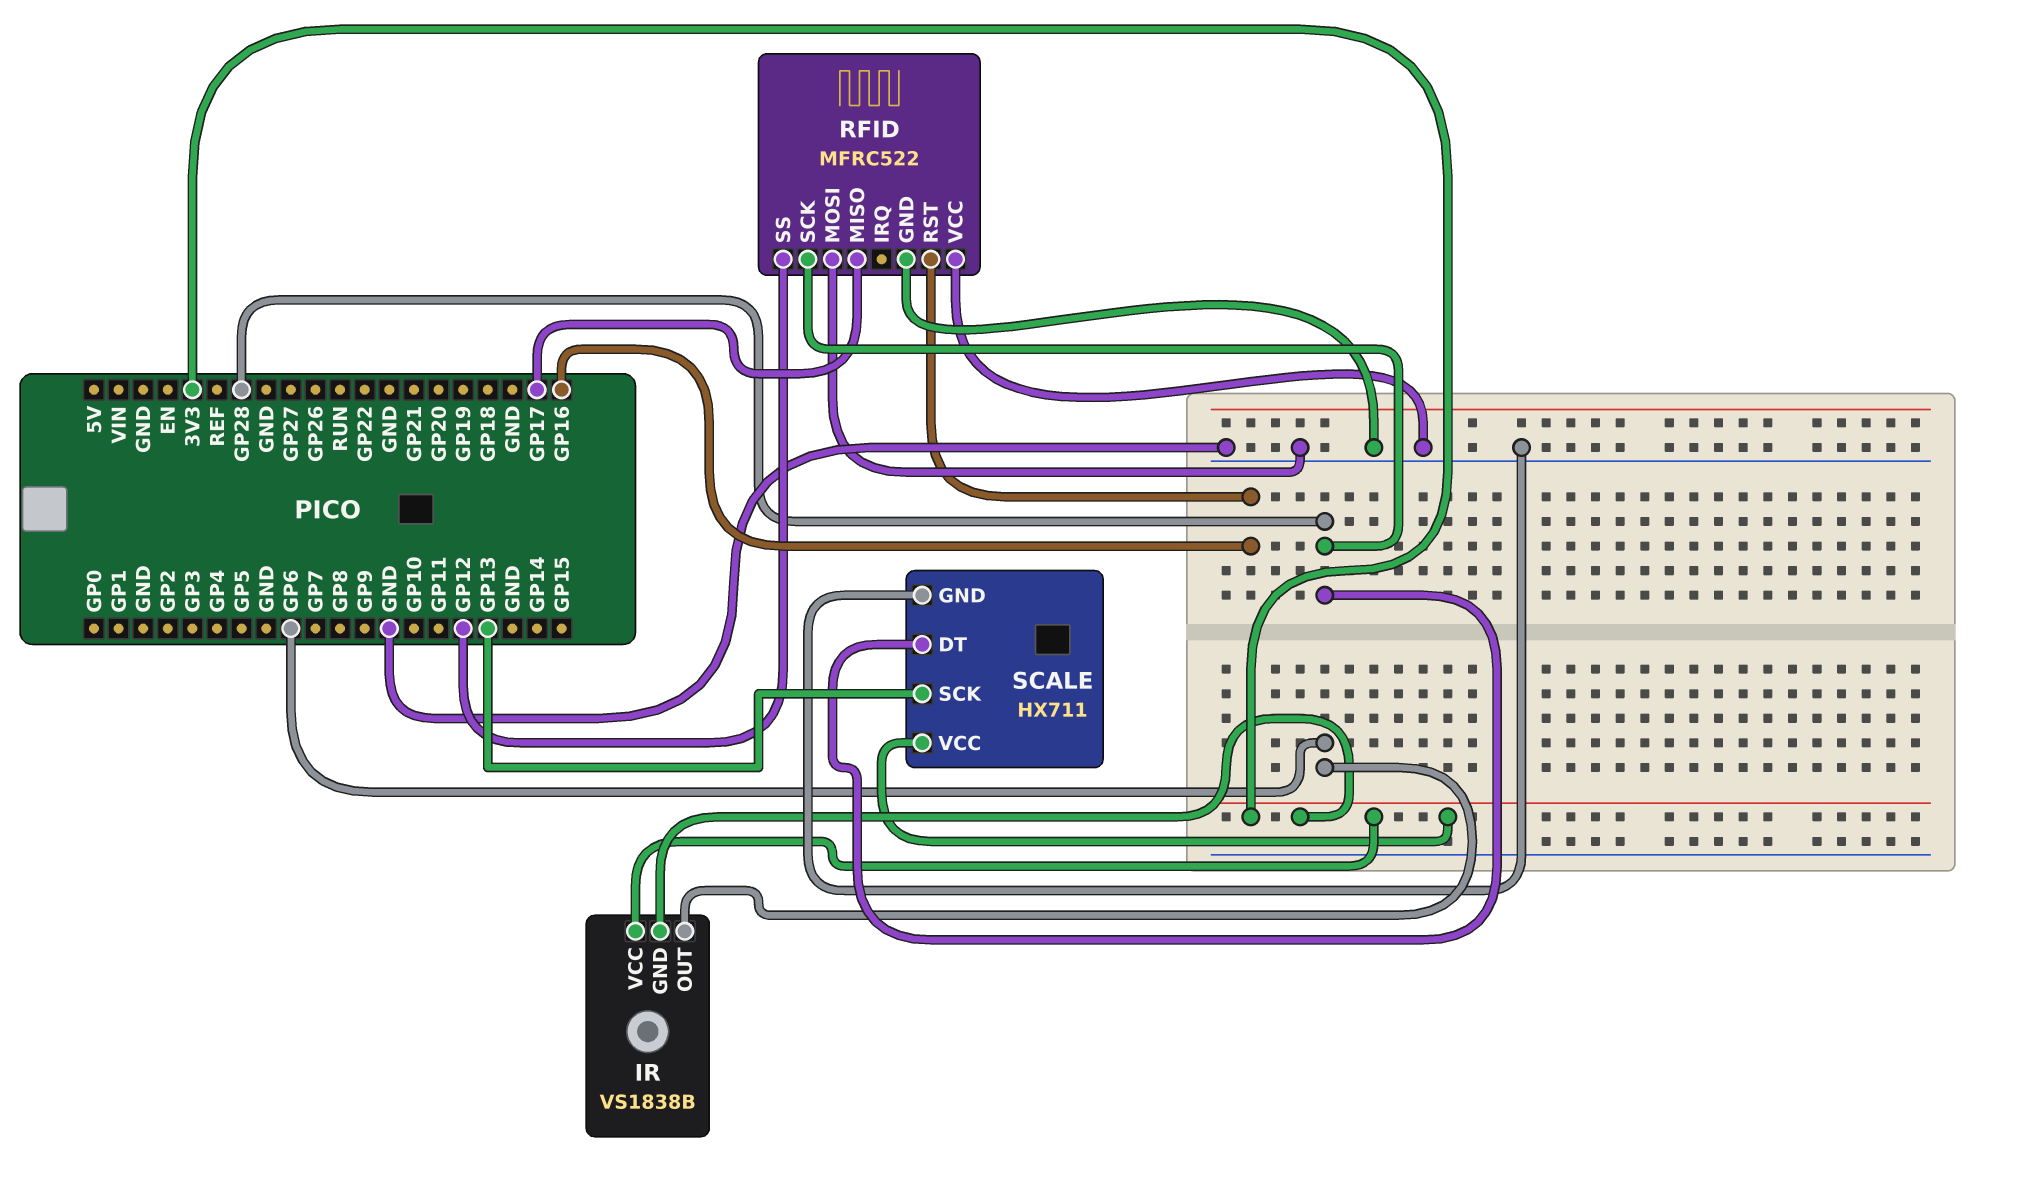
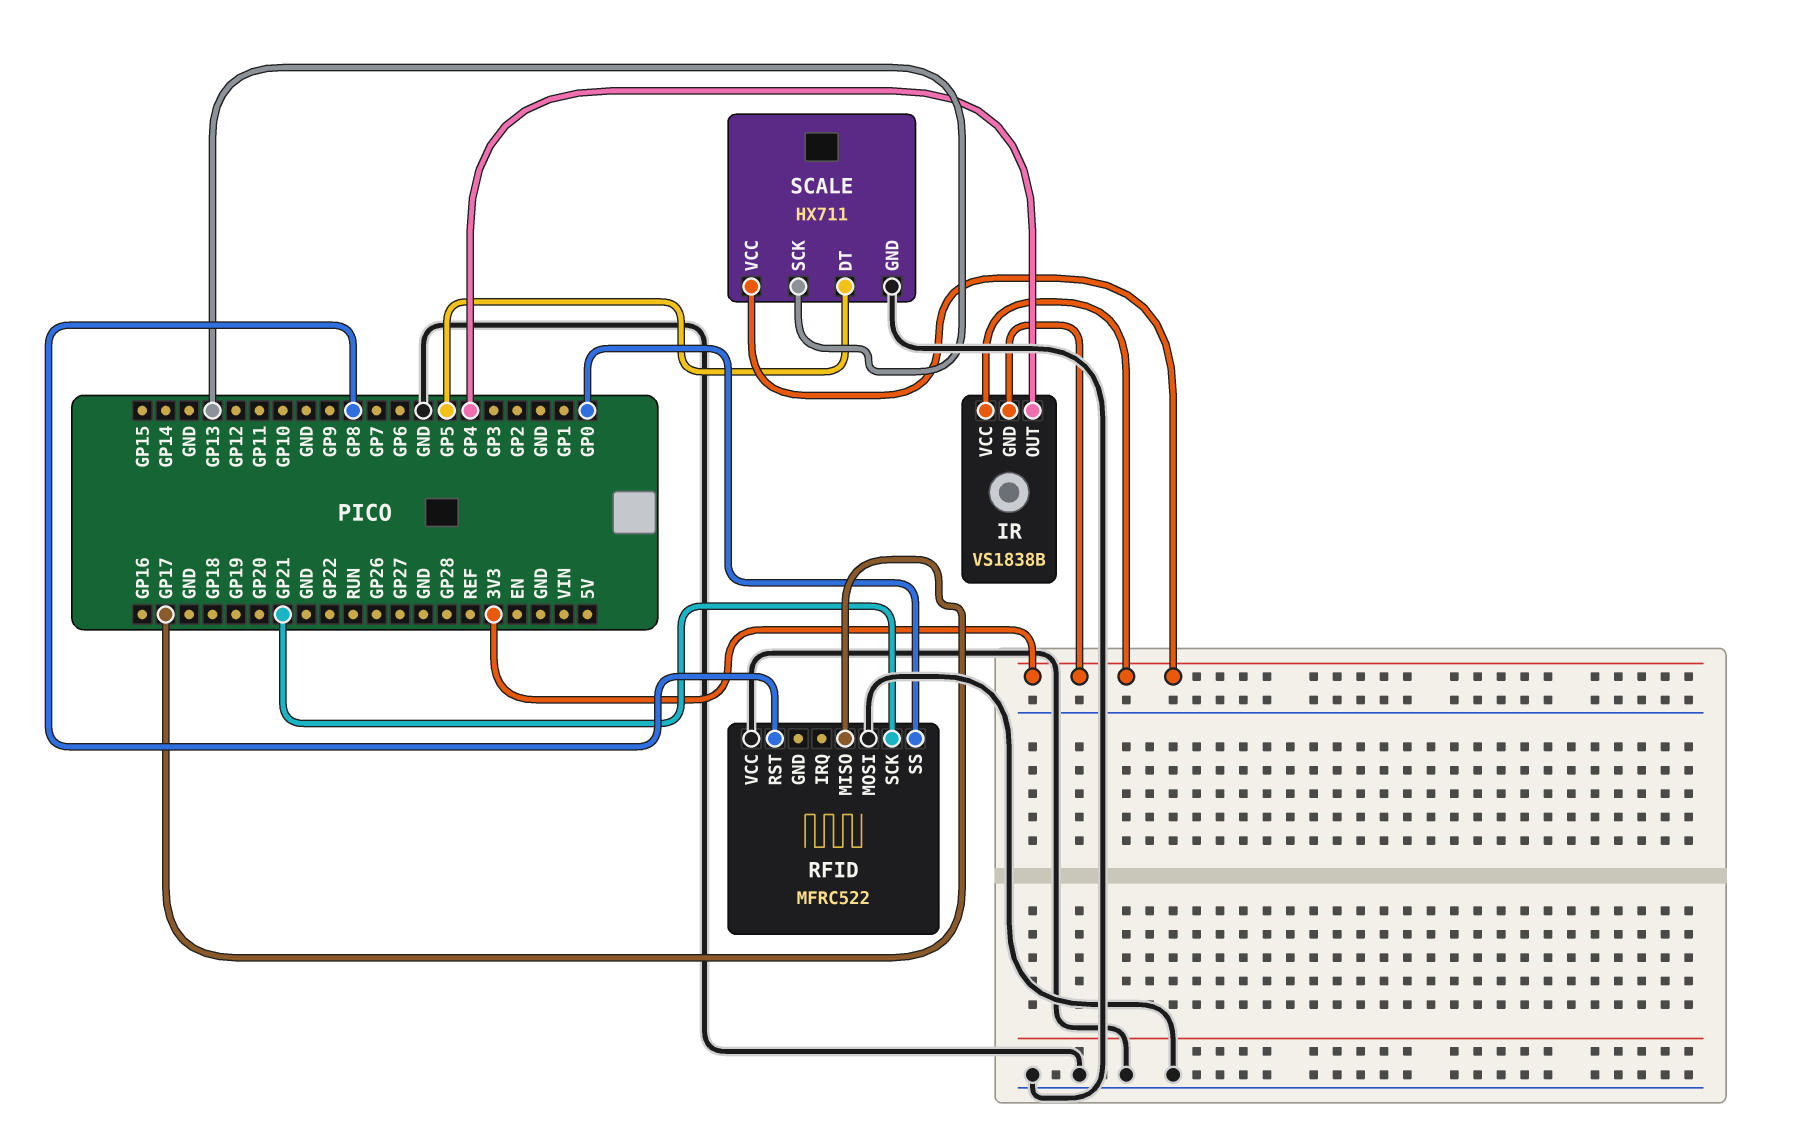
IR pin OUT: GP6 -> GP4
RFID pin GND: GND -> none
RFID pin RST: GP16 -> GP8
RFID pin SCK: GP28 -> GP21
RFID pin SS: GP12 -> GP0
SCALE pin DT: GP28 -> GP5

